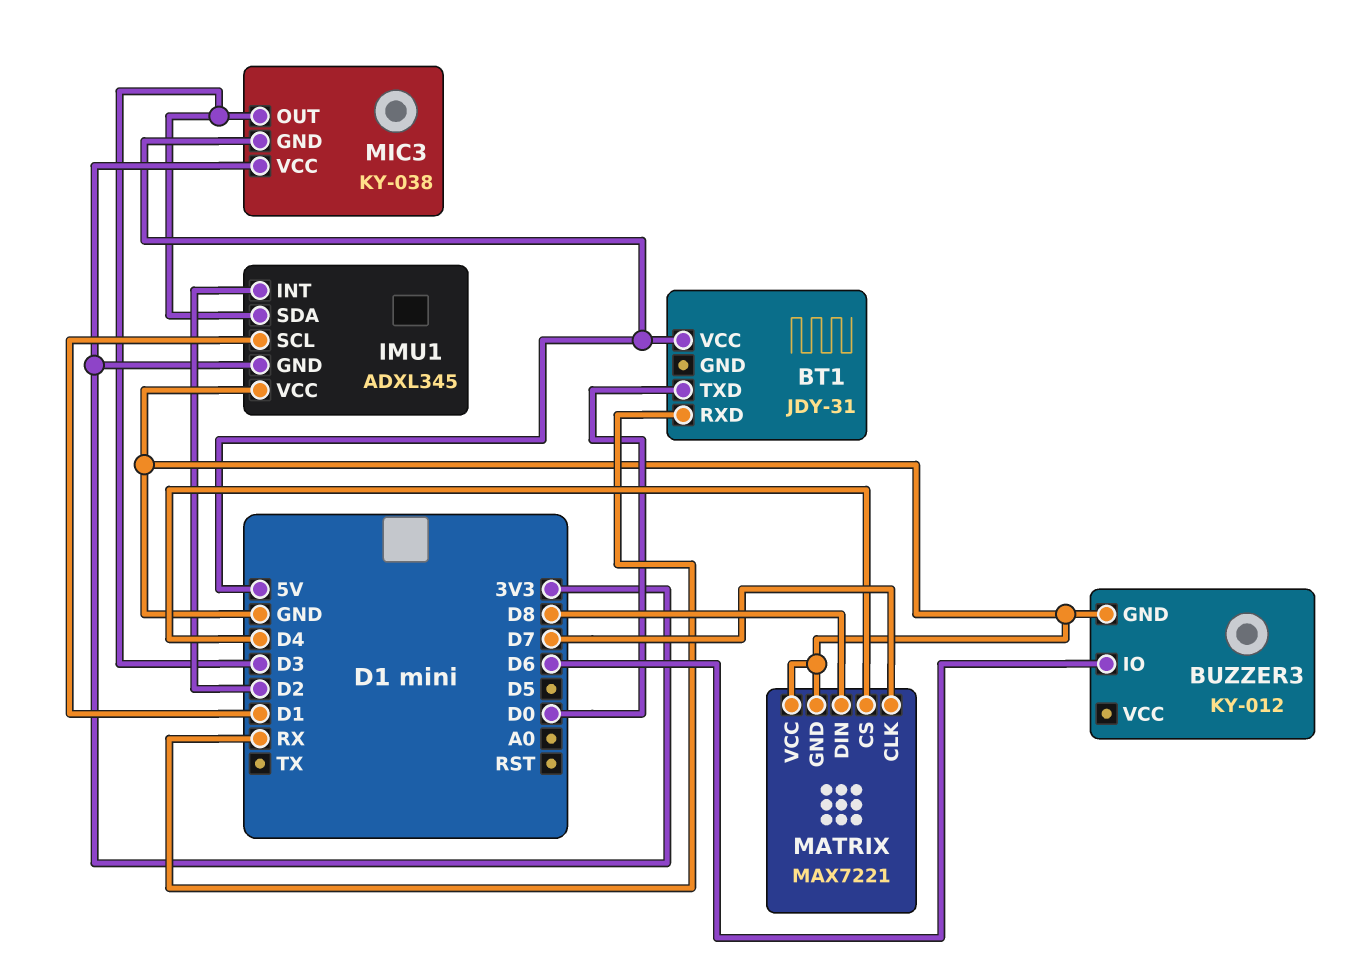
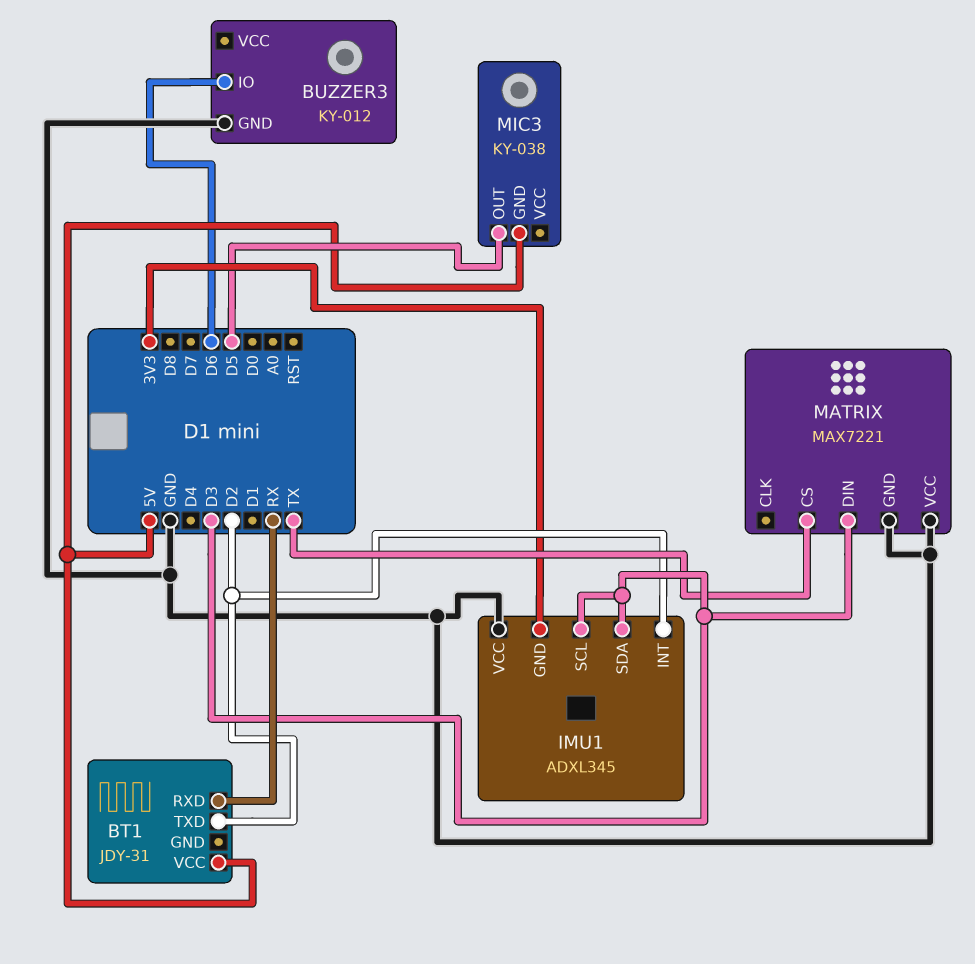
BT1 pin TXD: D0 -> D2
IMU1 pin SCL: D1 -> D3
MATRIX pin CLK: D7 -> none
MATRIX pin CS: D4 -> TX
MATRIX pin DIN: D8 -> D3
MIC3 pin OUT: D3 -> D5
MIC3 pin VCC: 3V3 -> none

